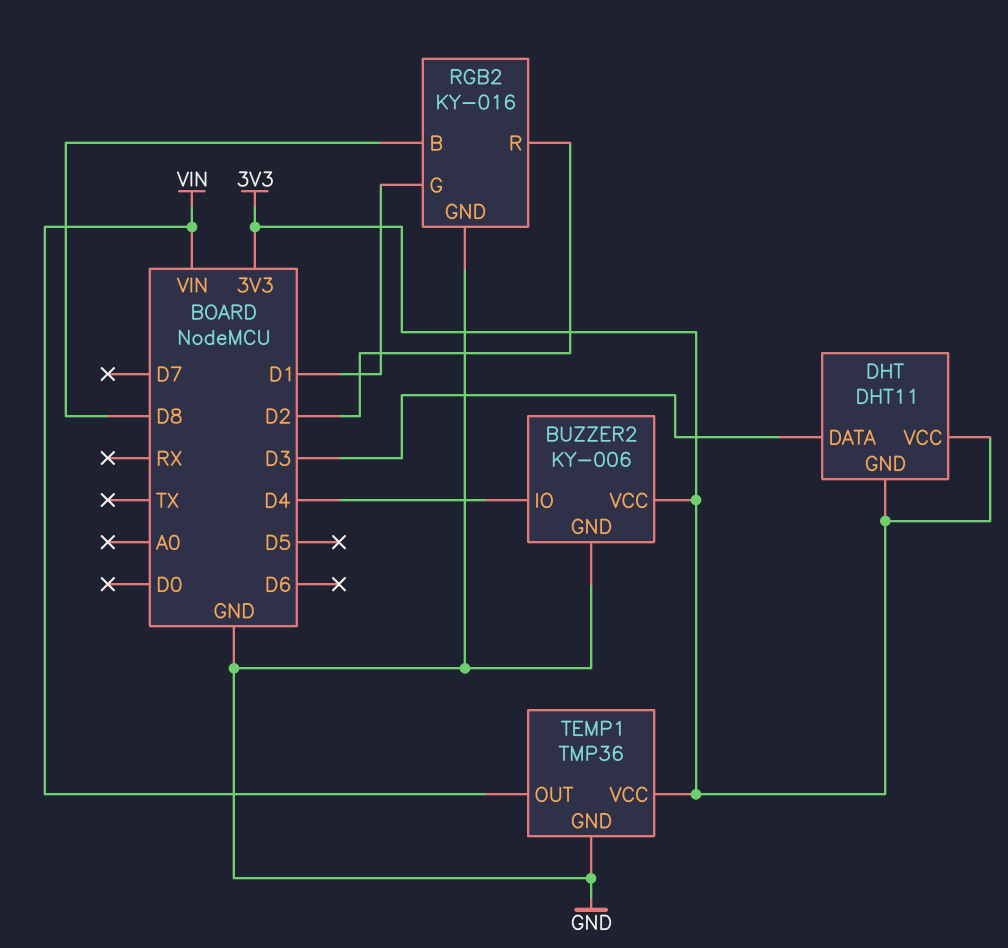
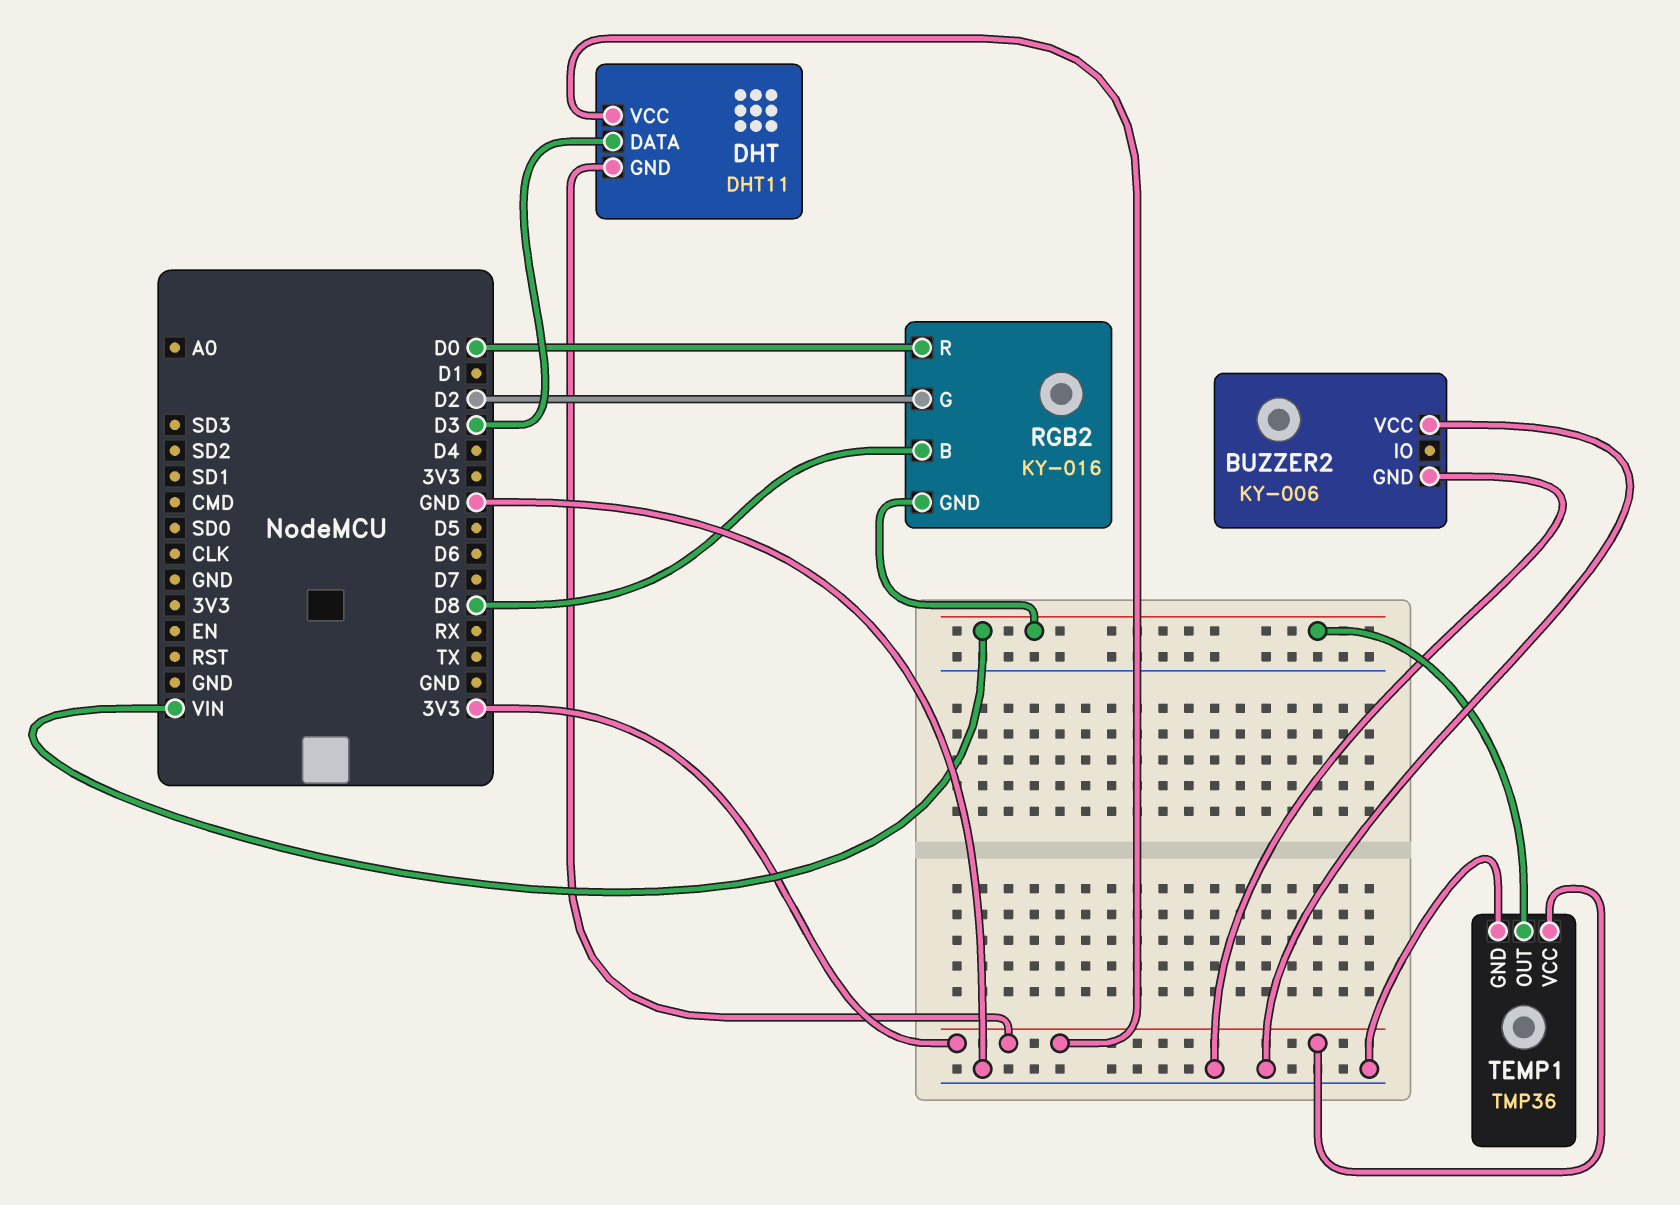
BUZZER2 pin IO: D4 -> none
BUZZER2 pin VCC: 3V3 -> GND
RGB2 pin G: D1 -> D2
RGB2 pin GND: GND -> VIN
RGB2 pin R: D2 -> D0

